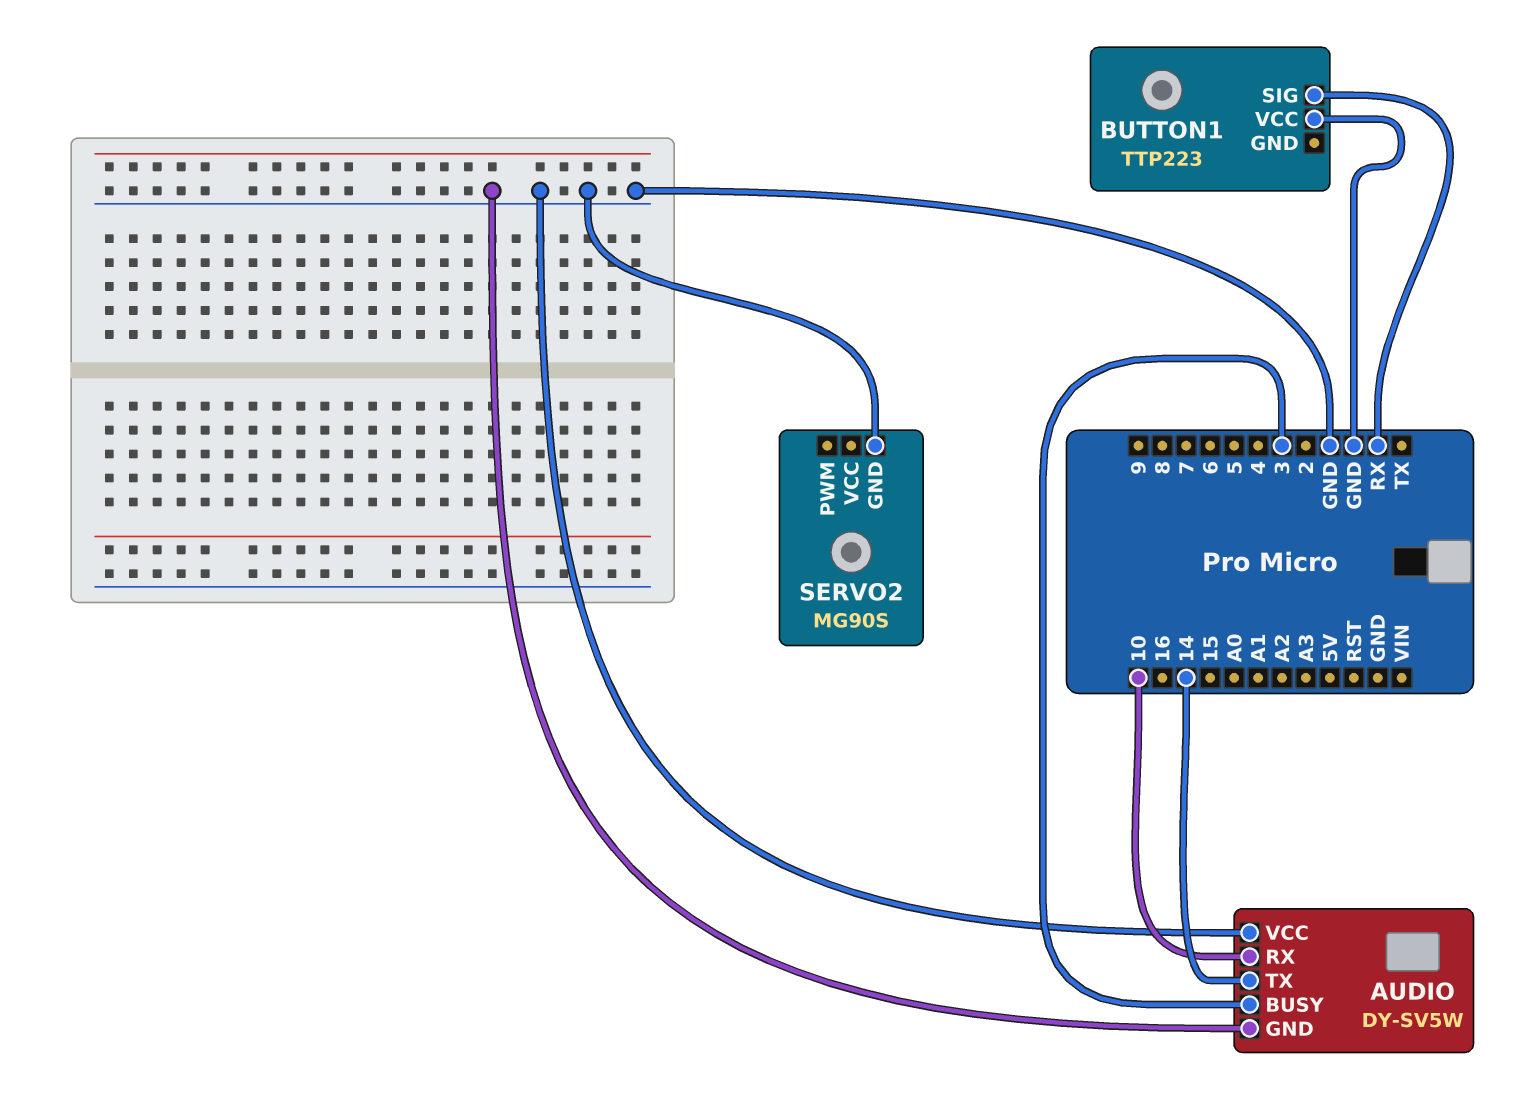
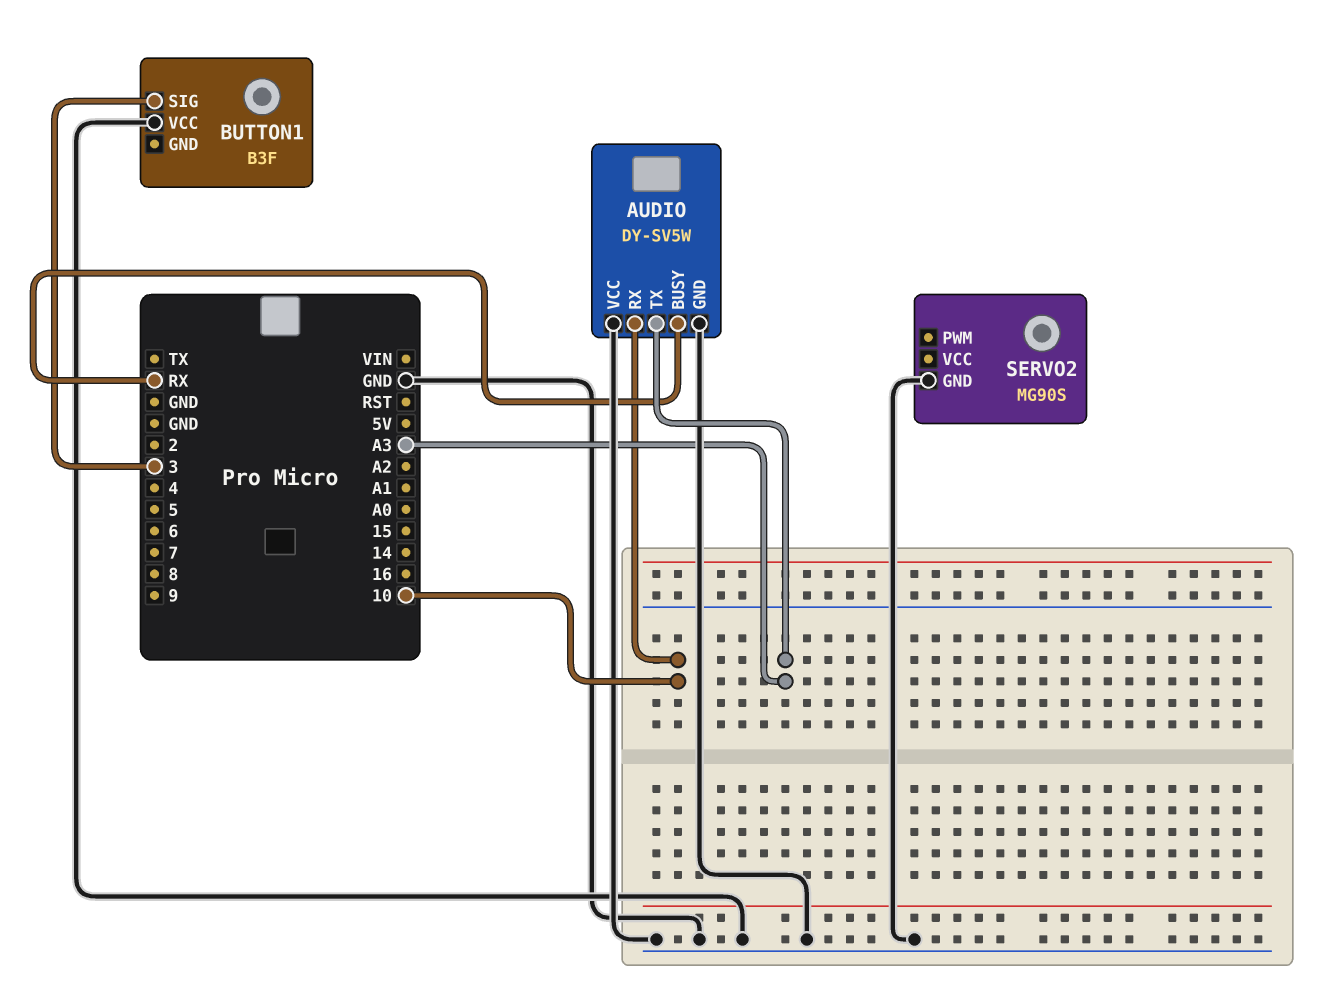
AUDIO pin BUSY: 3 -> RX
AUDIO pin TX: 14 -> A3
BUTTON1: TTP223 -> B3F
BUTTON1 pin SIG: RX -> 3

